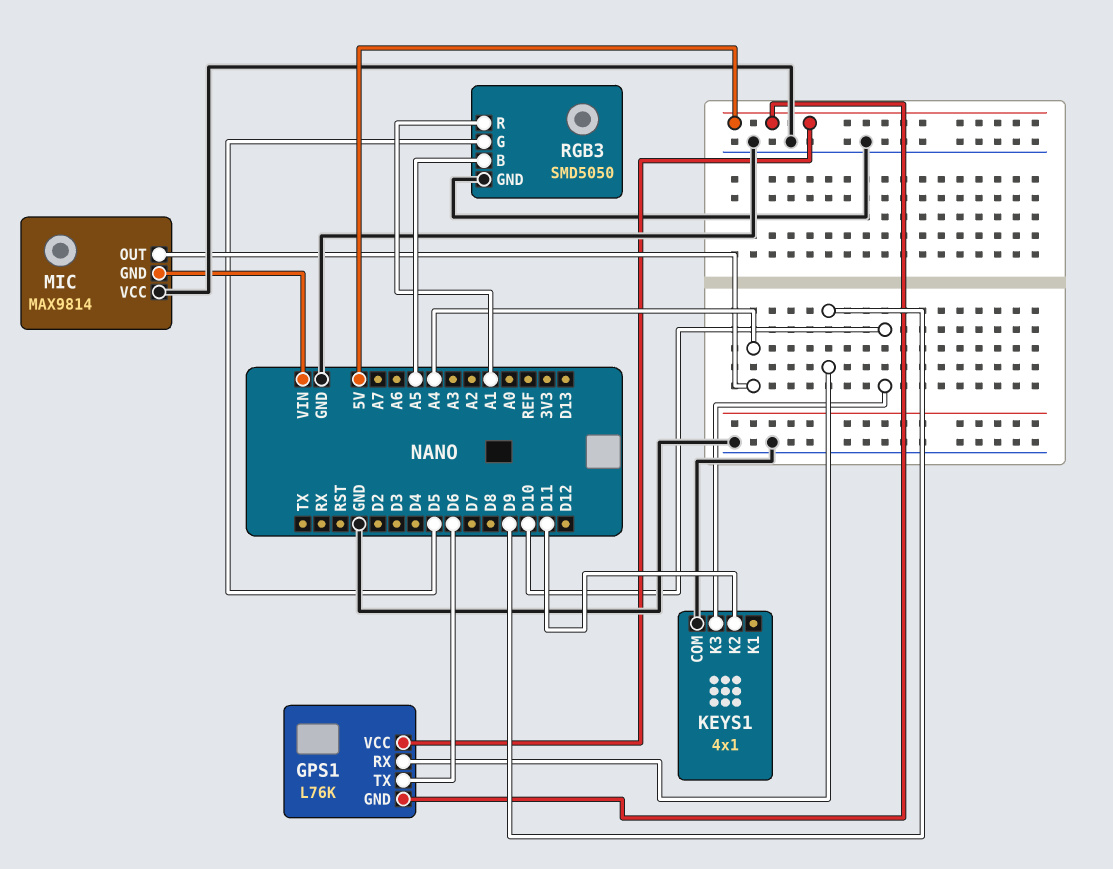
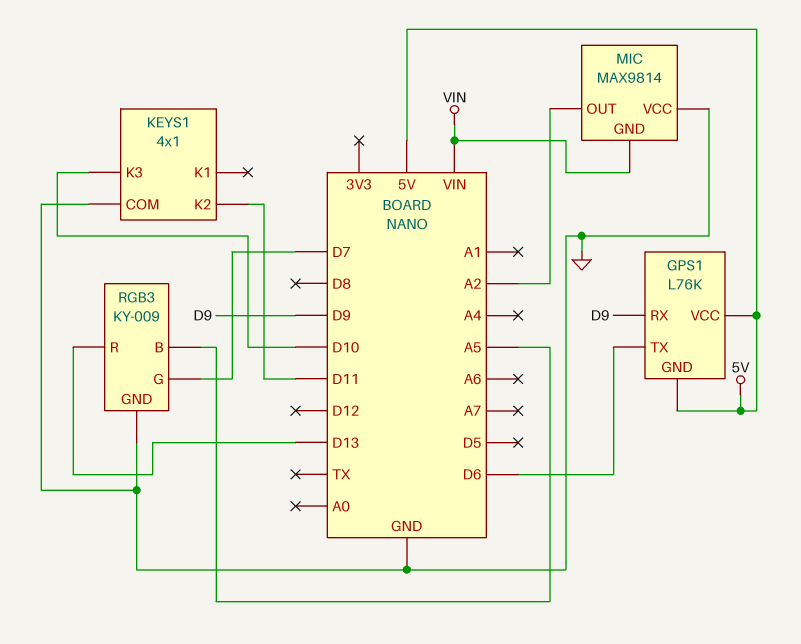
MIC pin OUT: A4 -> A2
RGB3: SMD5050 -> KY-009
RGB3 pin G: D5 -> D7
RGB3 pin R: A1 -> D13

